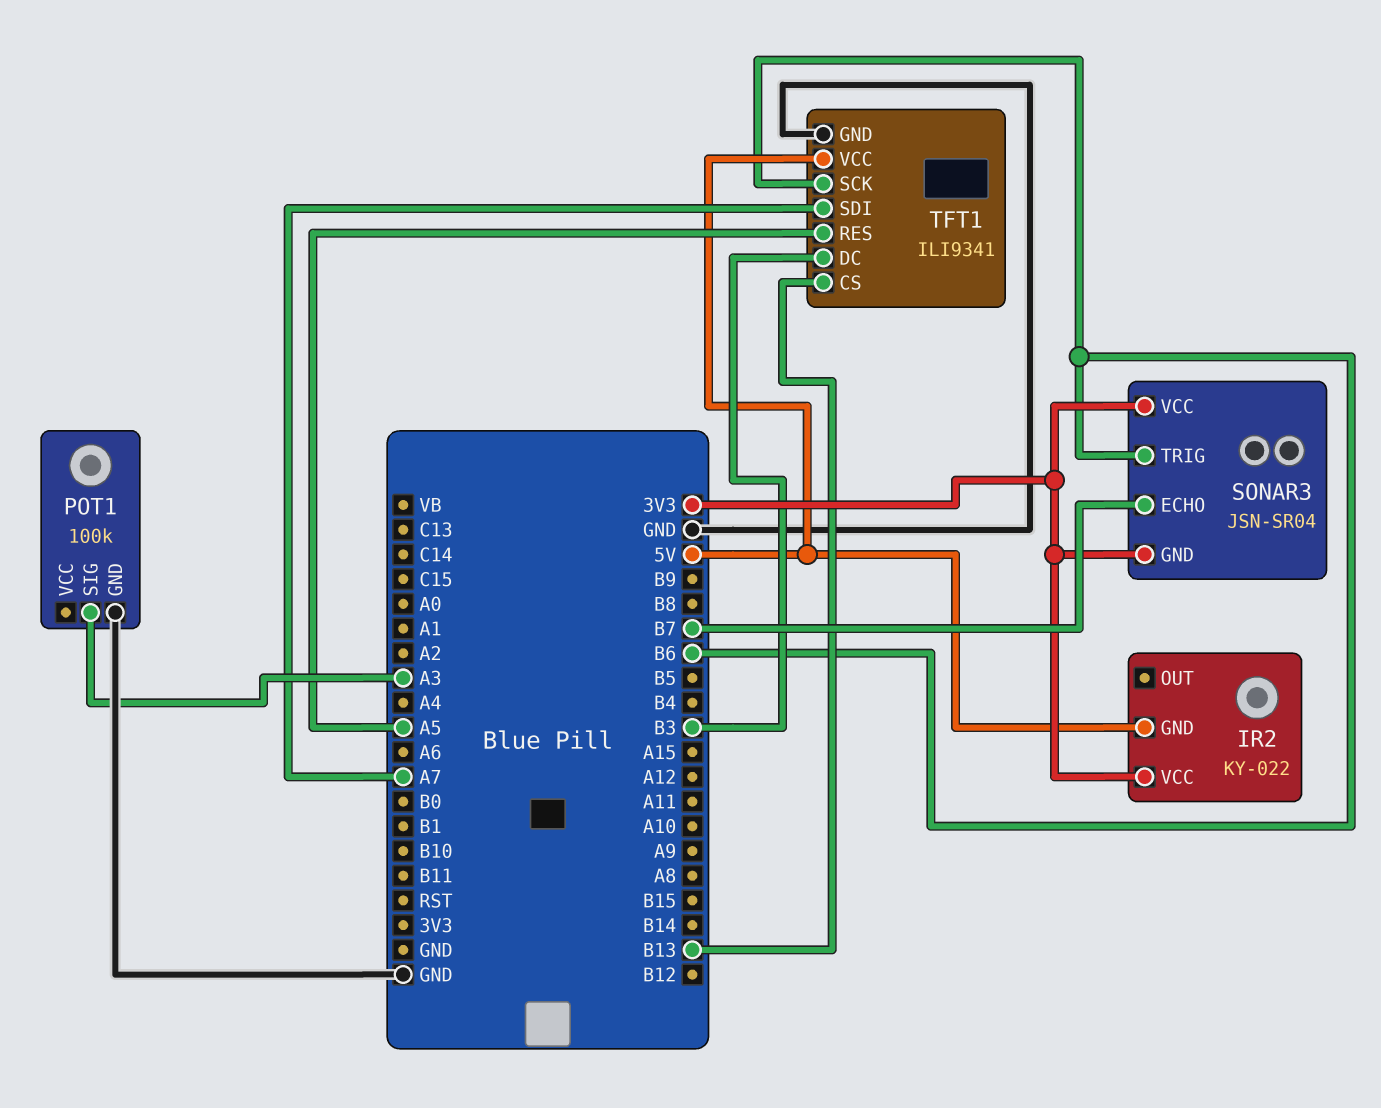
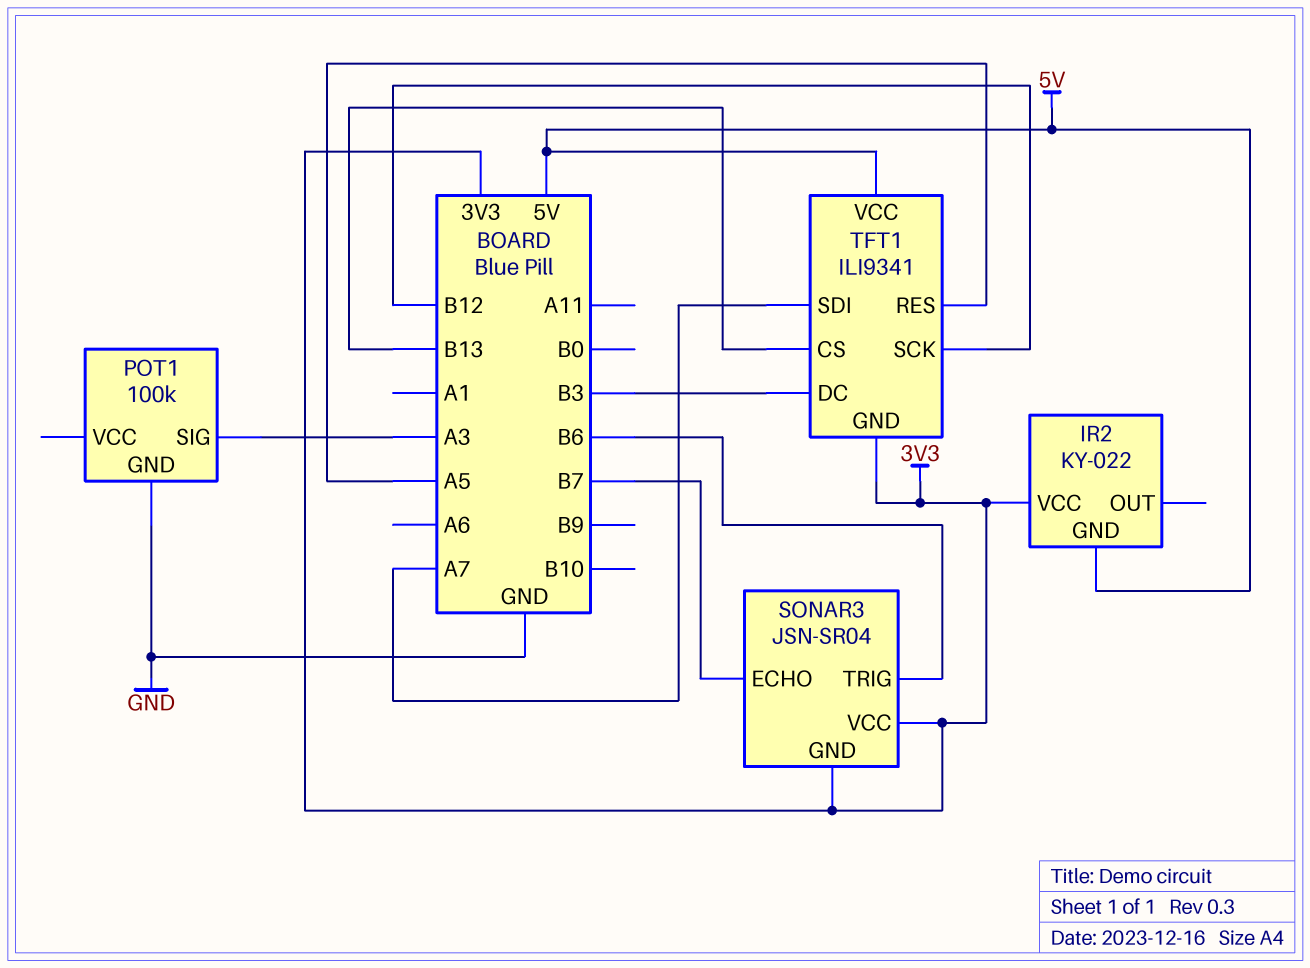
TFT1 pin GND: GND -> 3V3
TFT1 pin SCK: B6 -> B12

